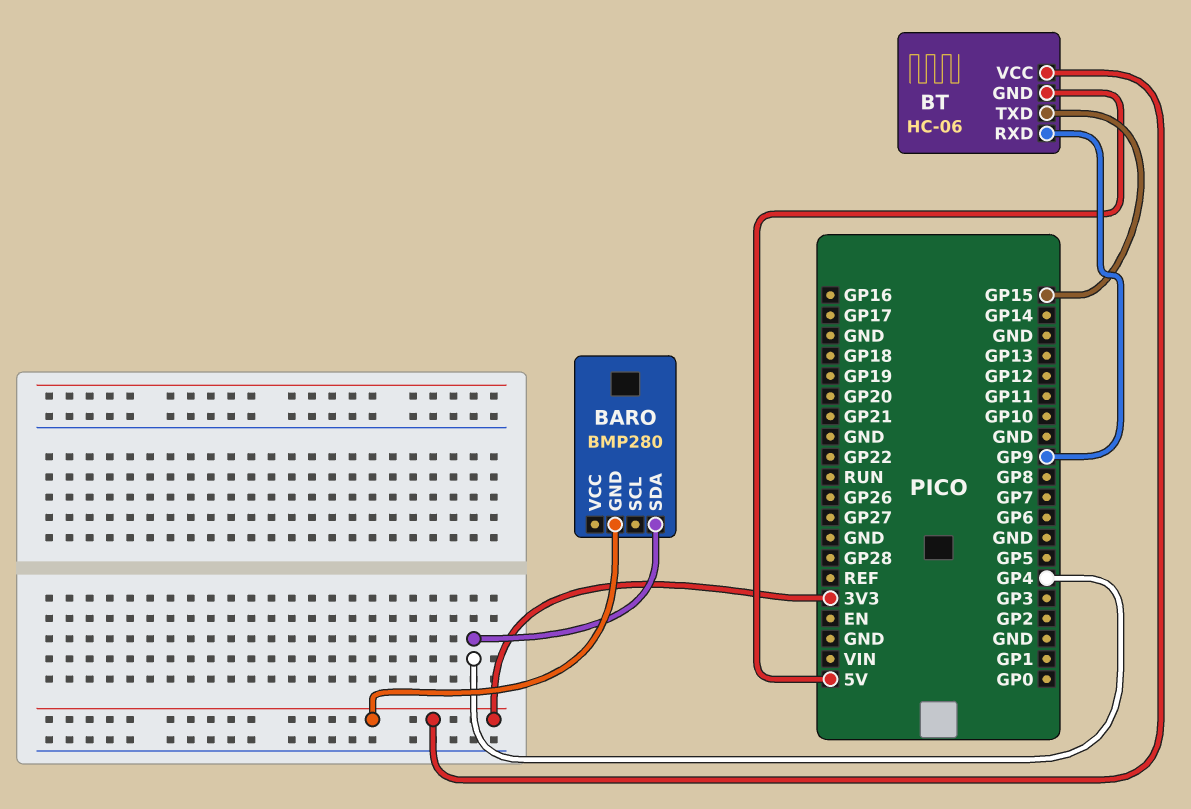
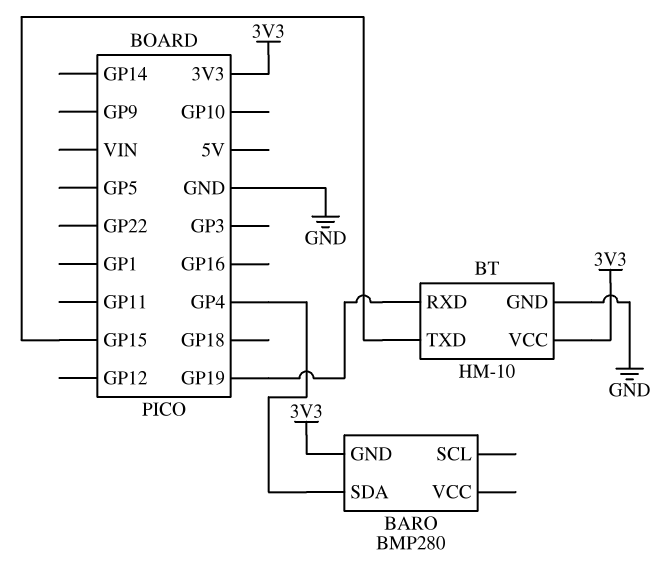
BT: HC-06 -> HM-10
BT pin GND: 5V -> GND
BT pin RXD: GP9 -> GP19

